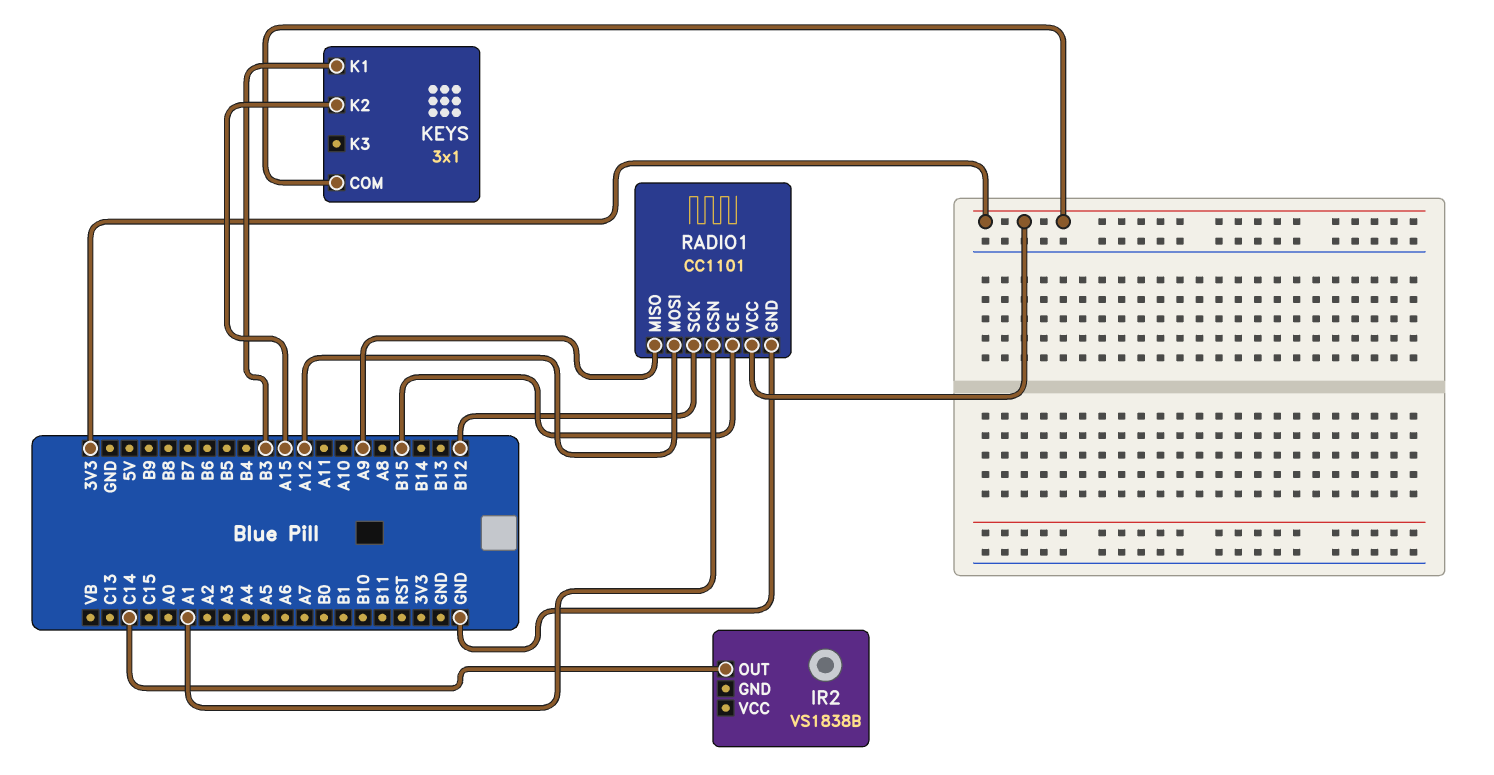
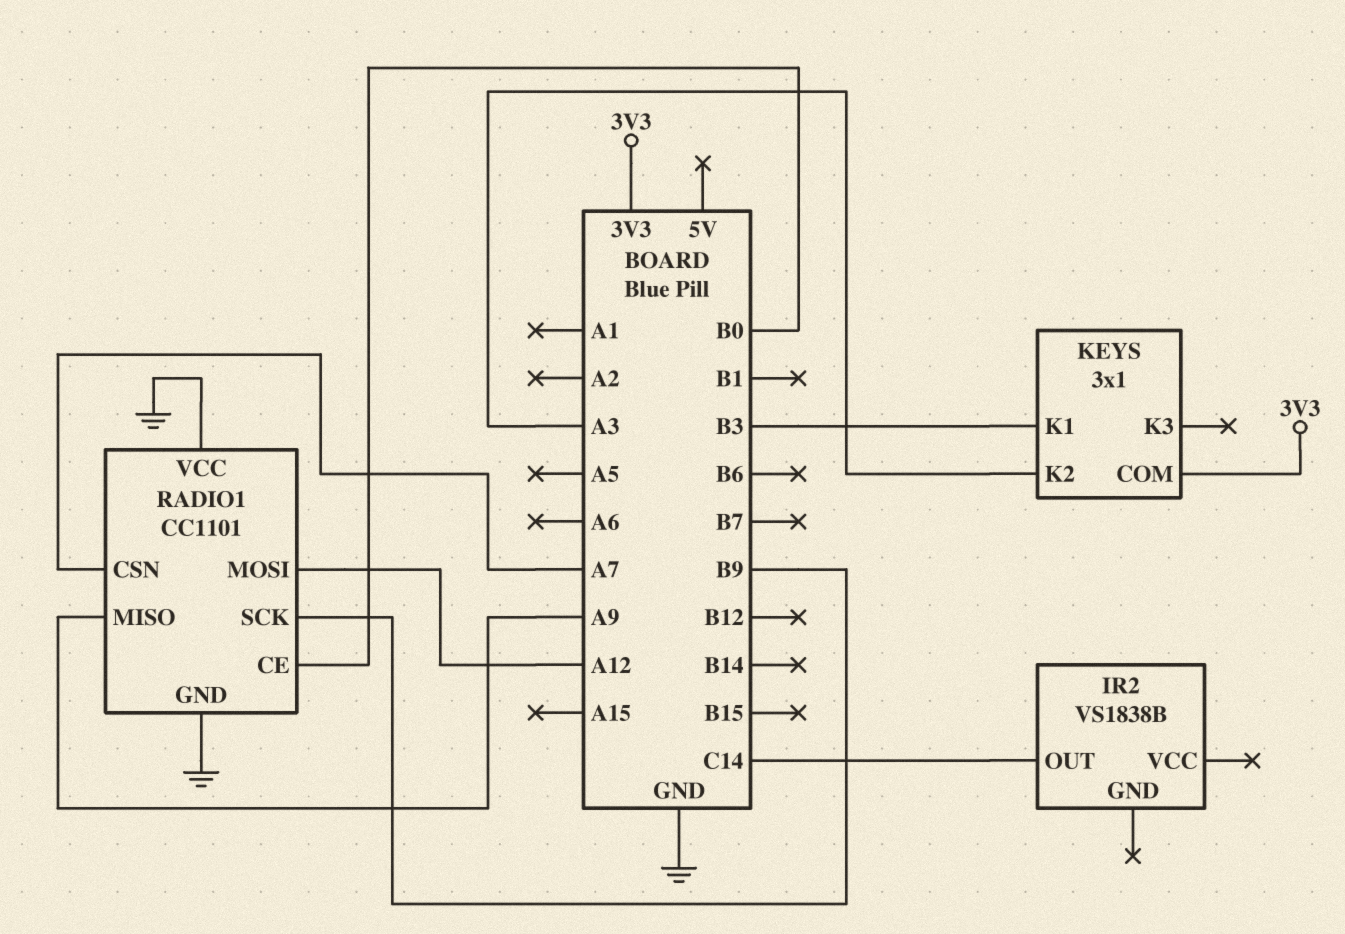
KEYS pin K2: A15 -> A3
RADIO1 pin CE: B15 -> B0
RADIO1 pin CSN: A1 -> A7
RADIO1 pin SCK: B12 -> B9
RADIO1 pin VCC: 3V3 -> GND

